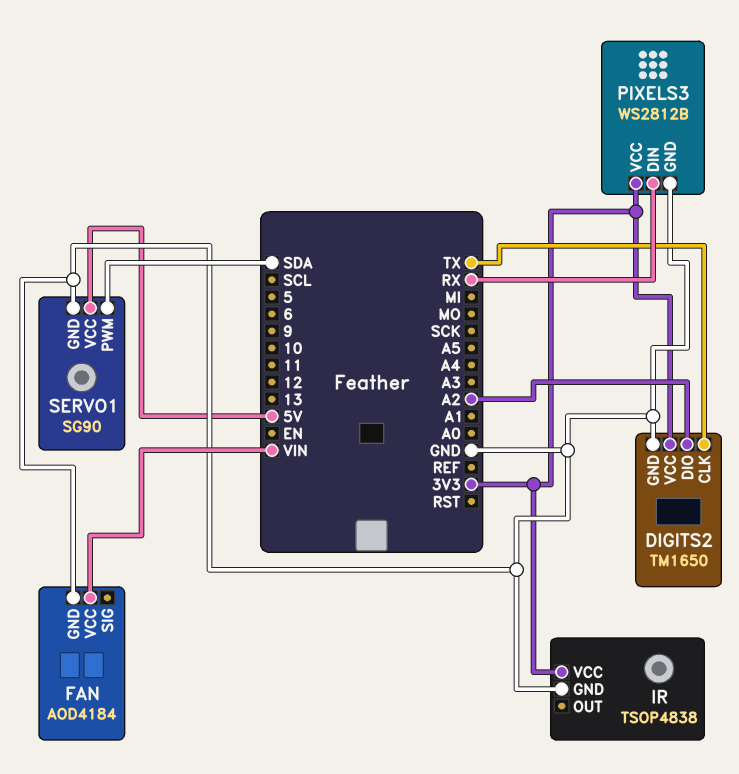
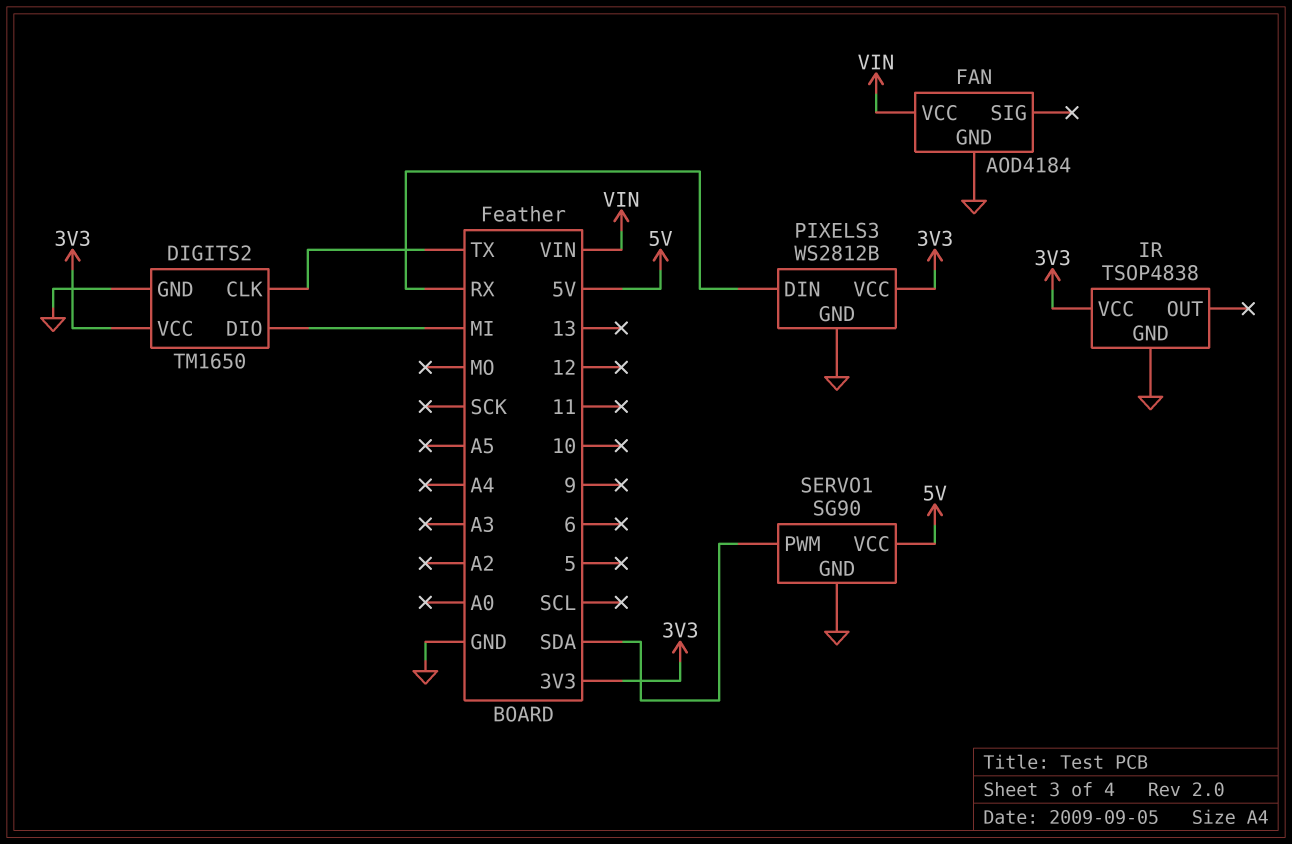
DIGITS2 pin DIO: A2 -> MI

